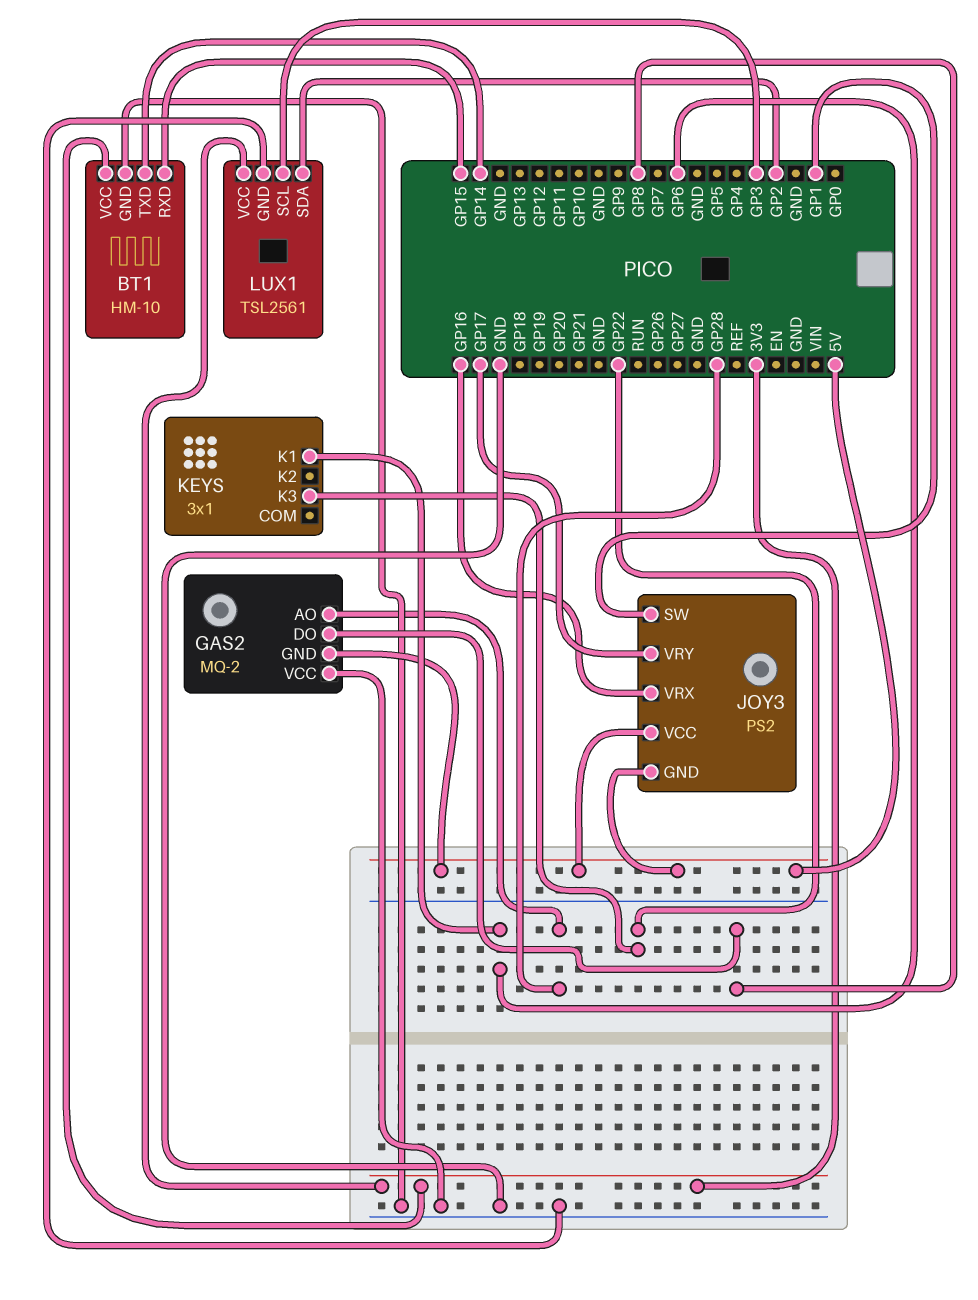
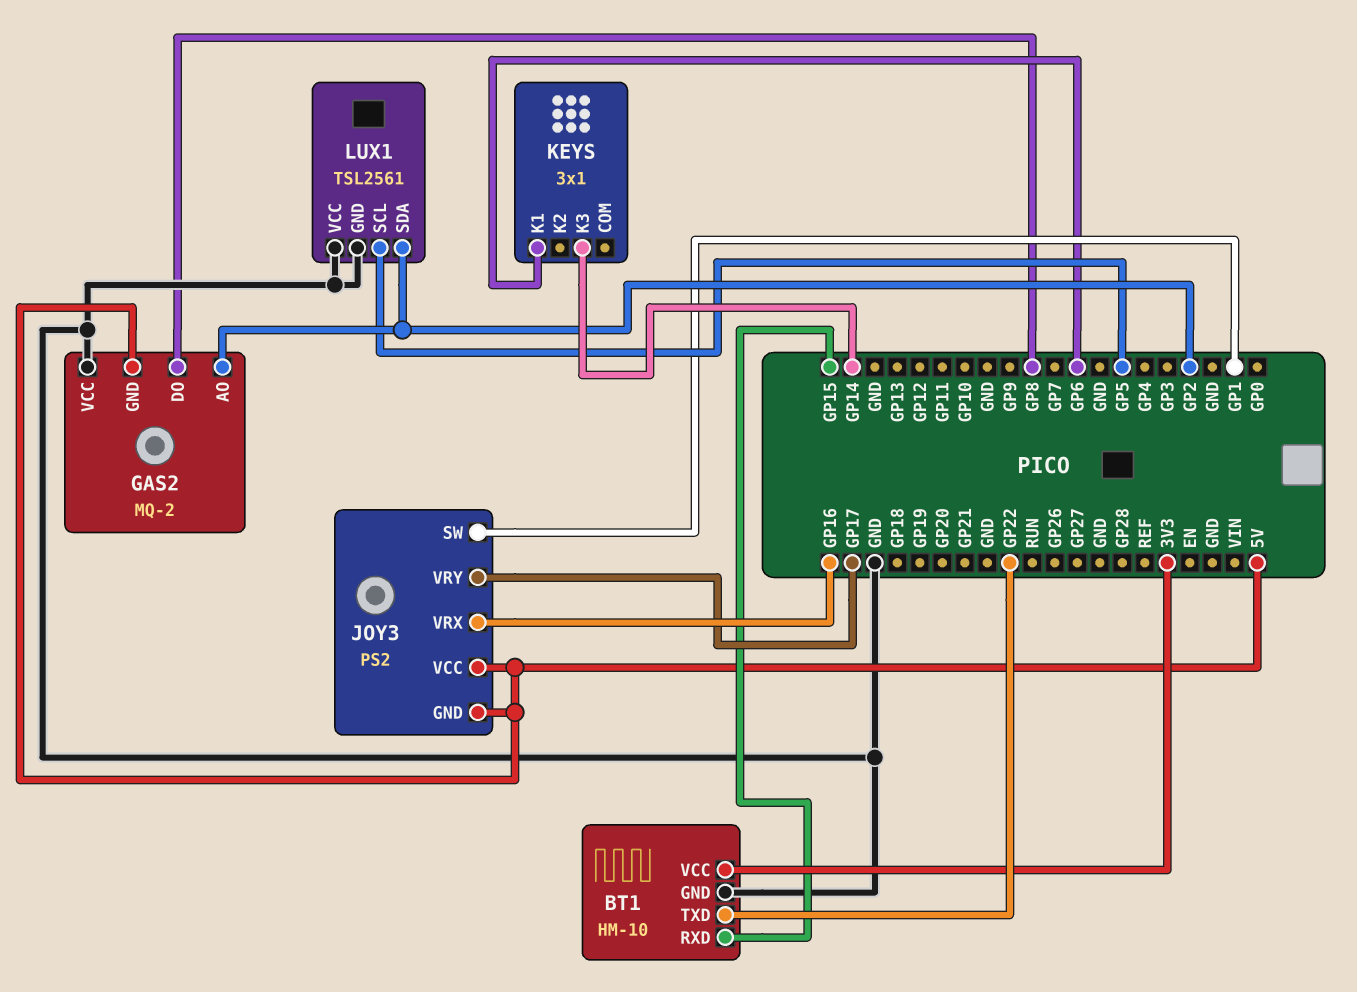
BT1 pin TXD: GP14 -> GP22
GAS2 pin AO: GP28 -> GP2
KEYS pin K3: GP22 -> GP14
LUX1 pin SCL: GP3 -> GP5
LUX1 pin VCC: 3V3 -> GND

